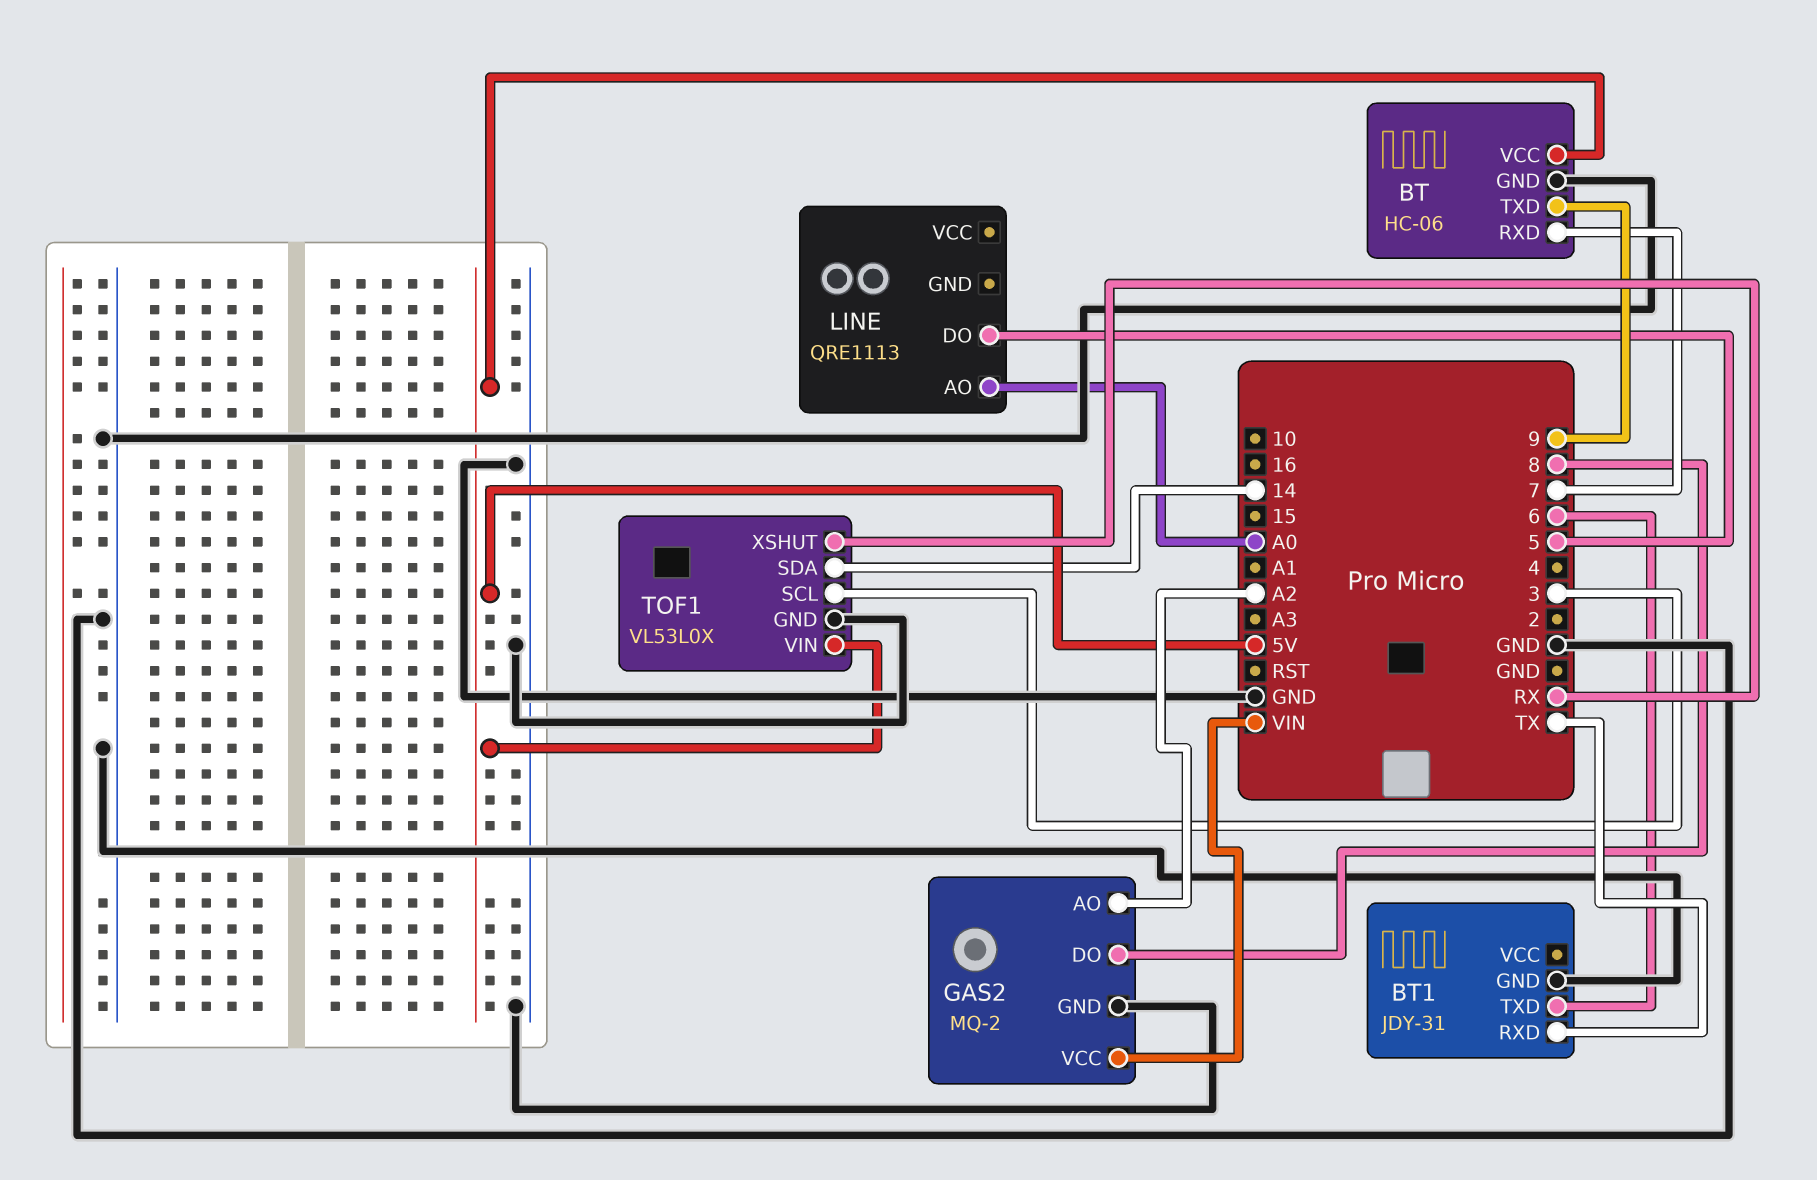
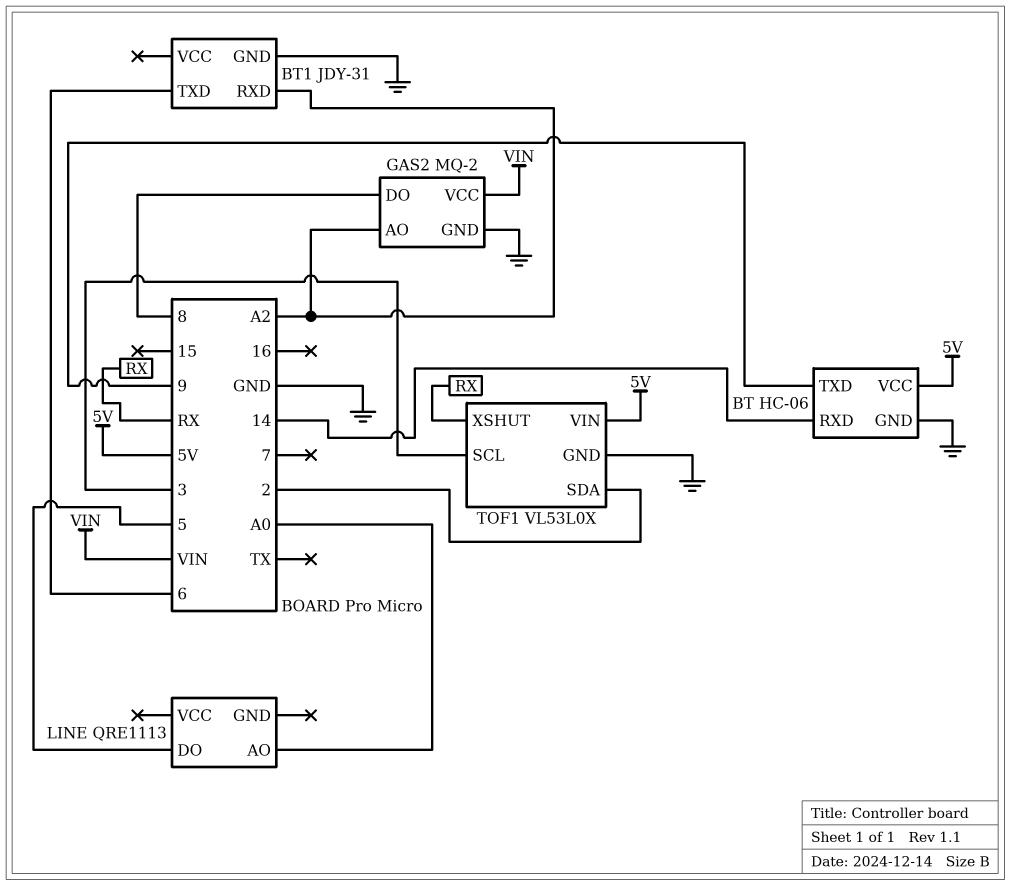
BT pin RXD: 7 -> 14
BT1 pin RXD: TX -> A2
TOF1 pin SDA: 14 -> 2

